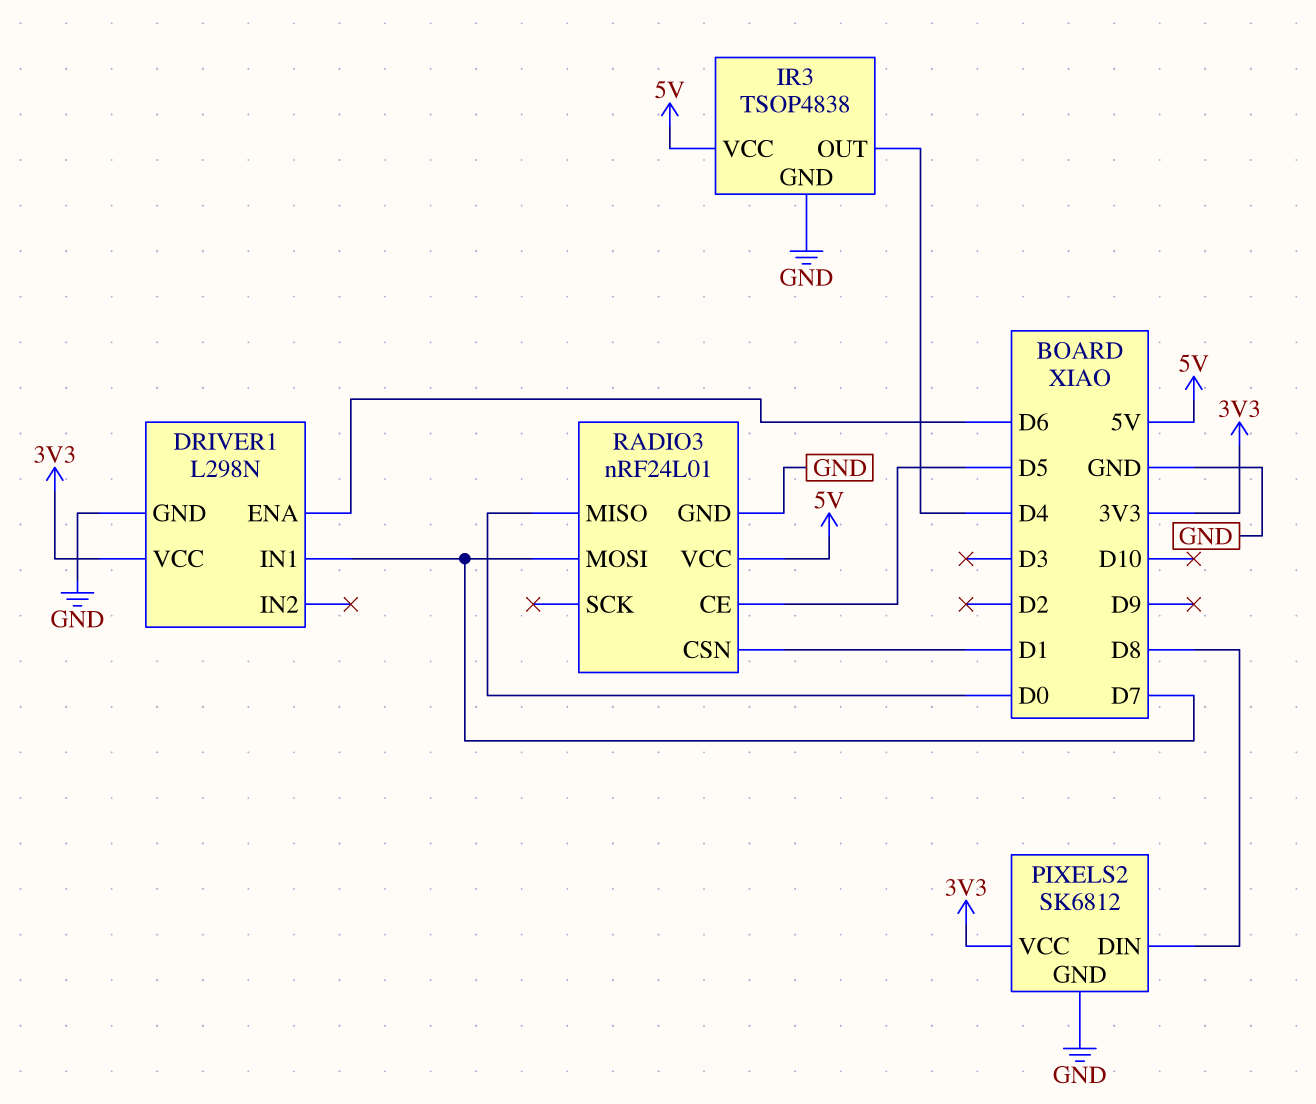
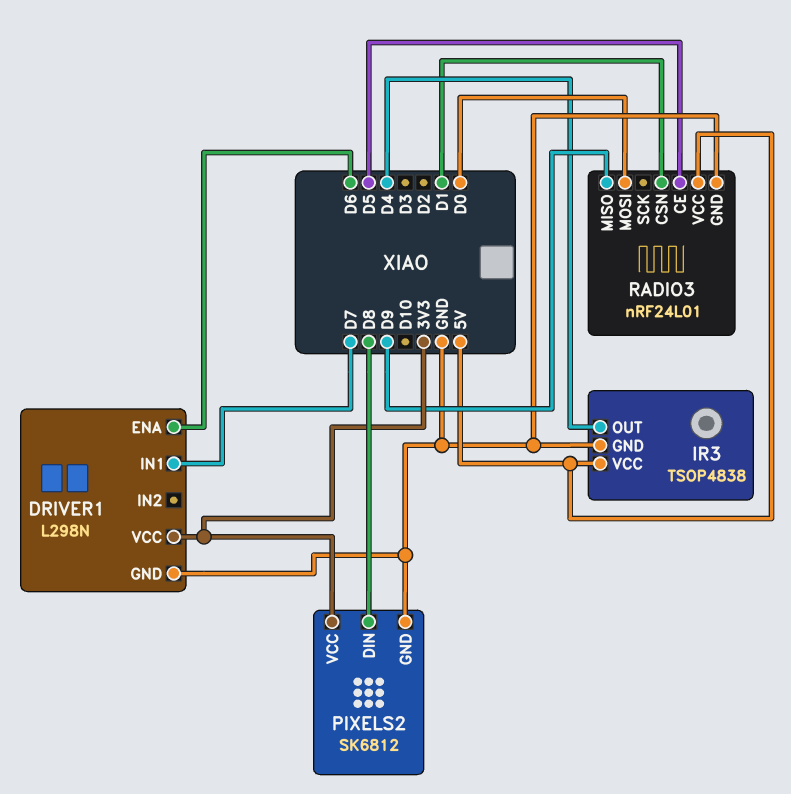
RADIO3 pin MISO: D0 -> D9
RADIO3 pin MOSI: D7 -> D0

